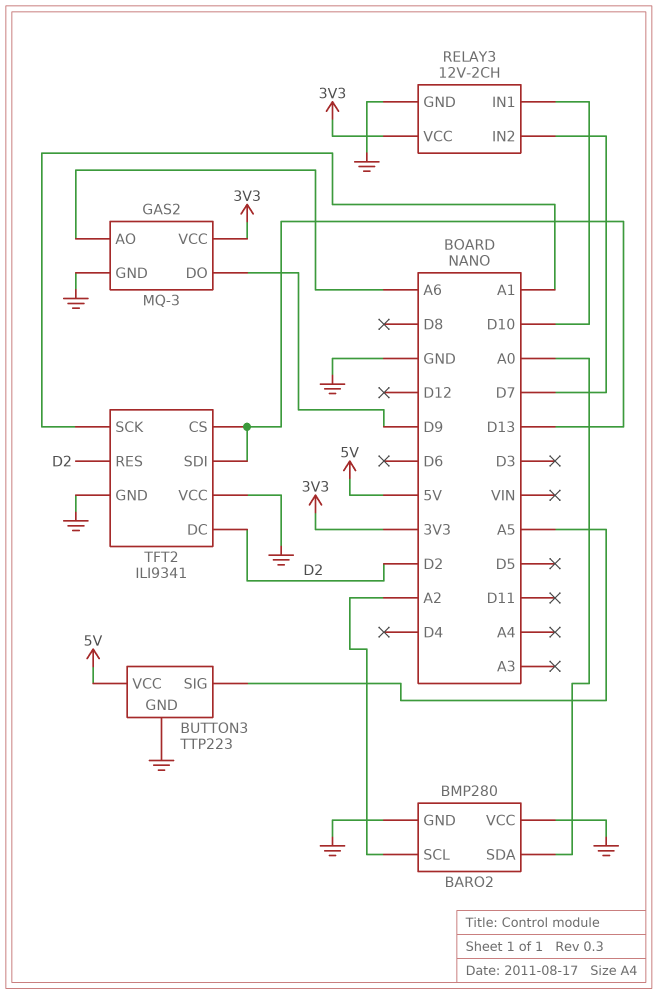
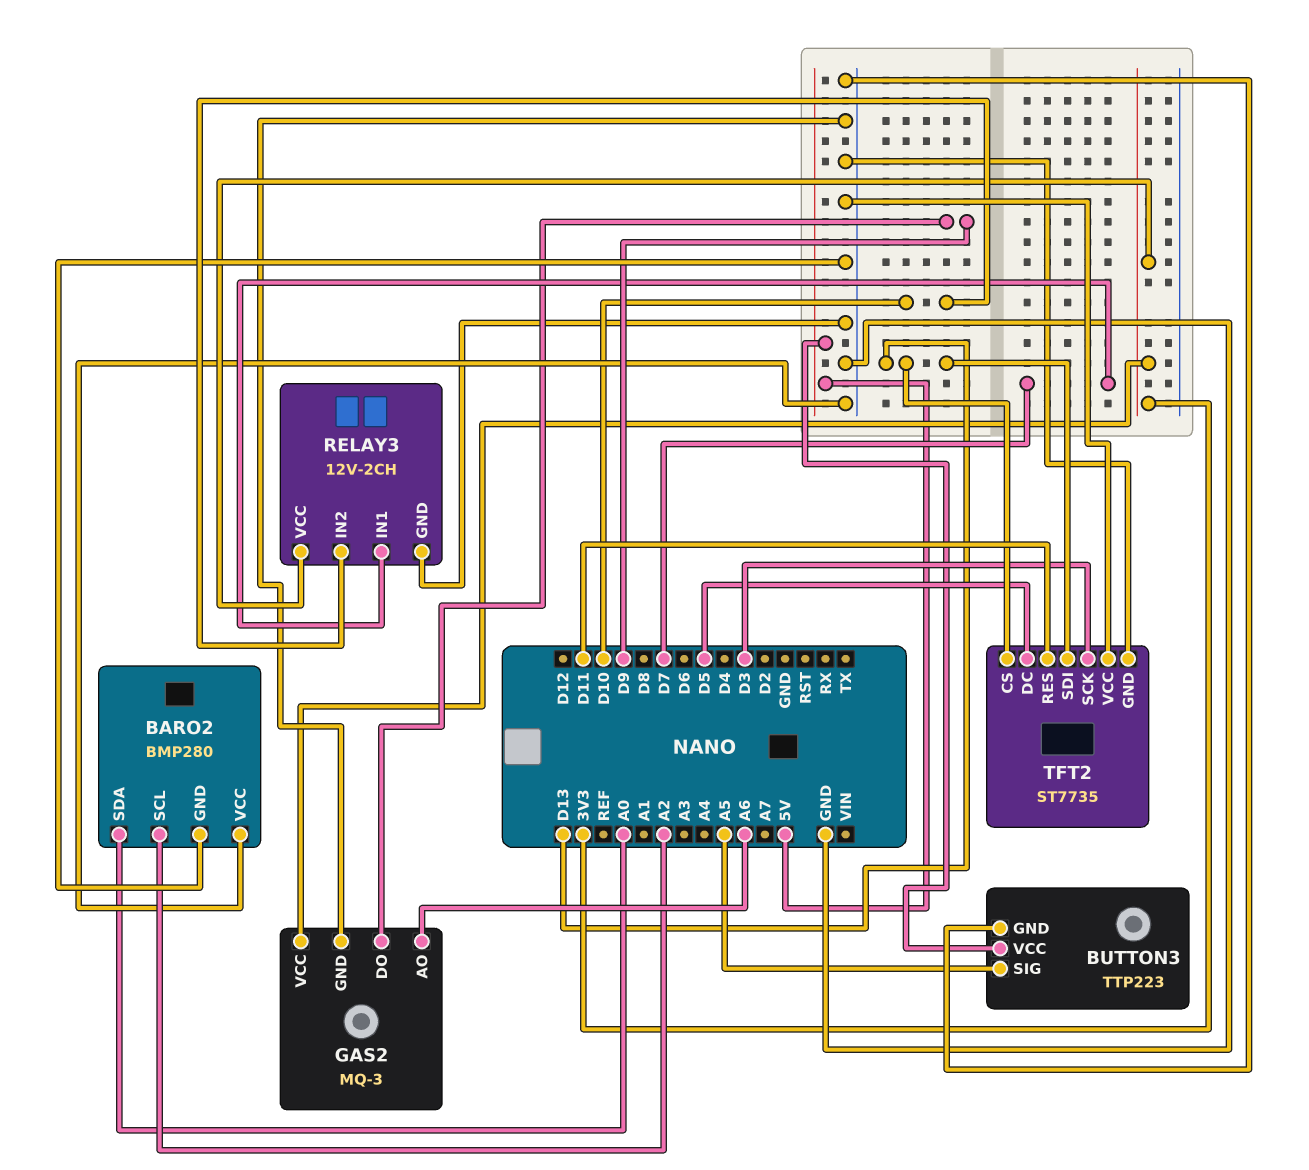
RELAY3 pin IN1: D10 -> D7
RELAY3 pin IN2: D7 -> D10
TFT2: ILI9341 -> ST7735
TFT2 pin DC: D2 -> D5
TFT2 pin RES: D2 -> D11
TFT2 pin SCK: A1 -> D3

